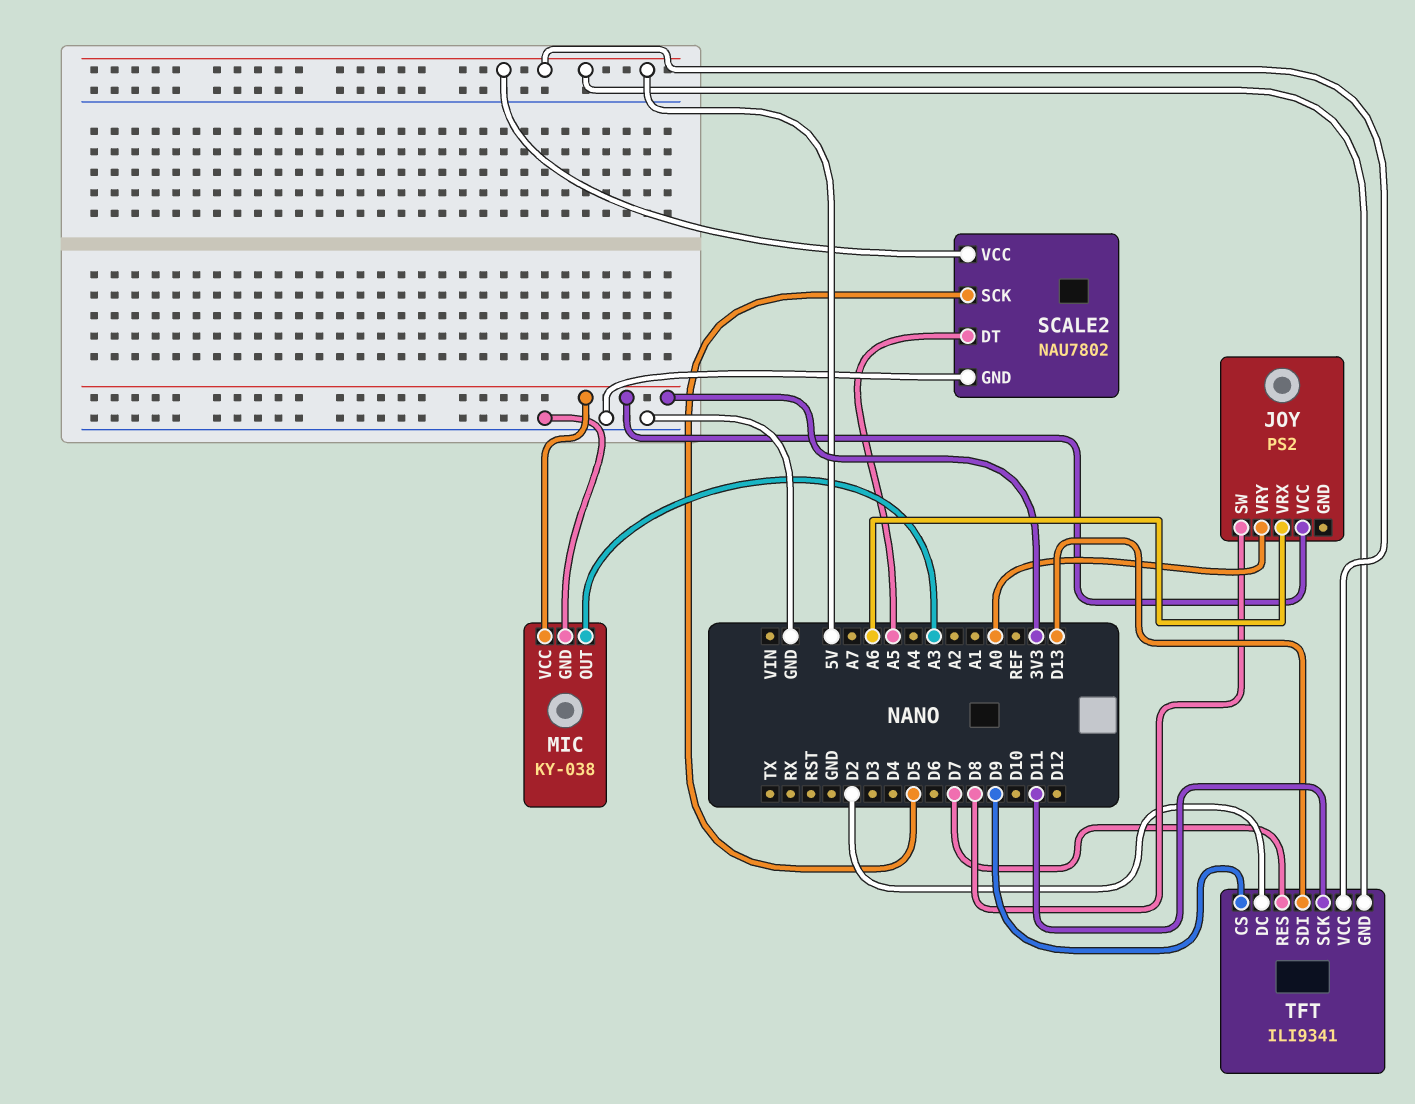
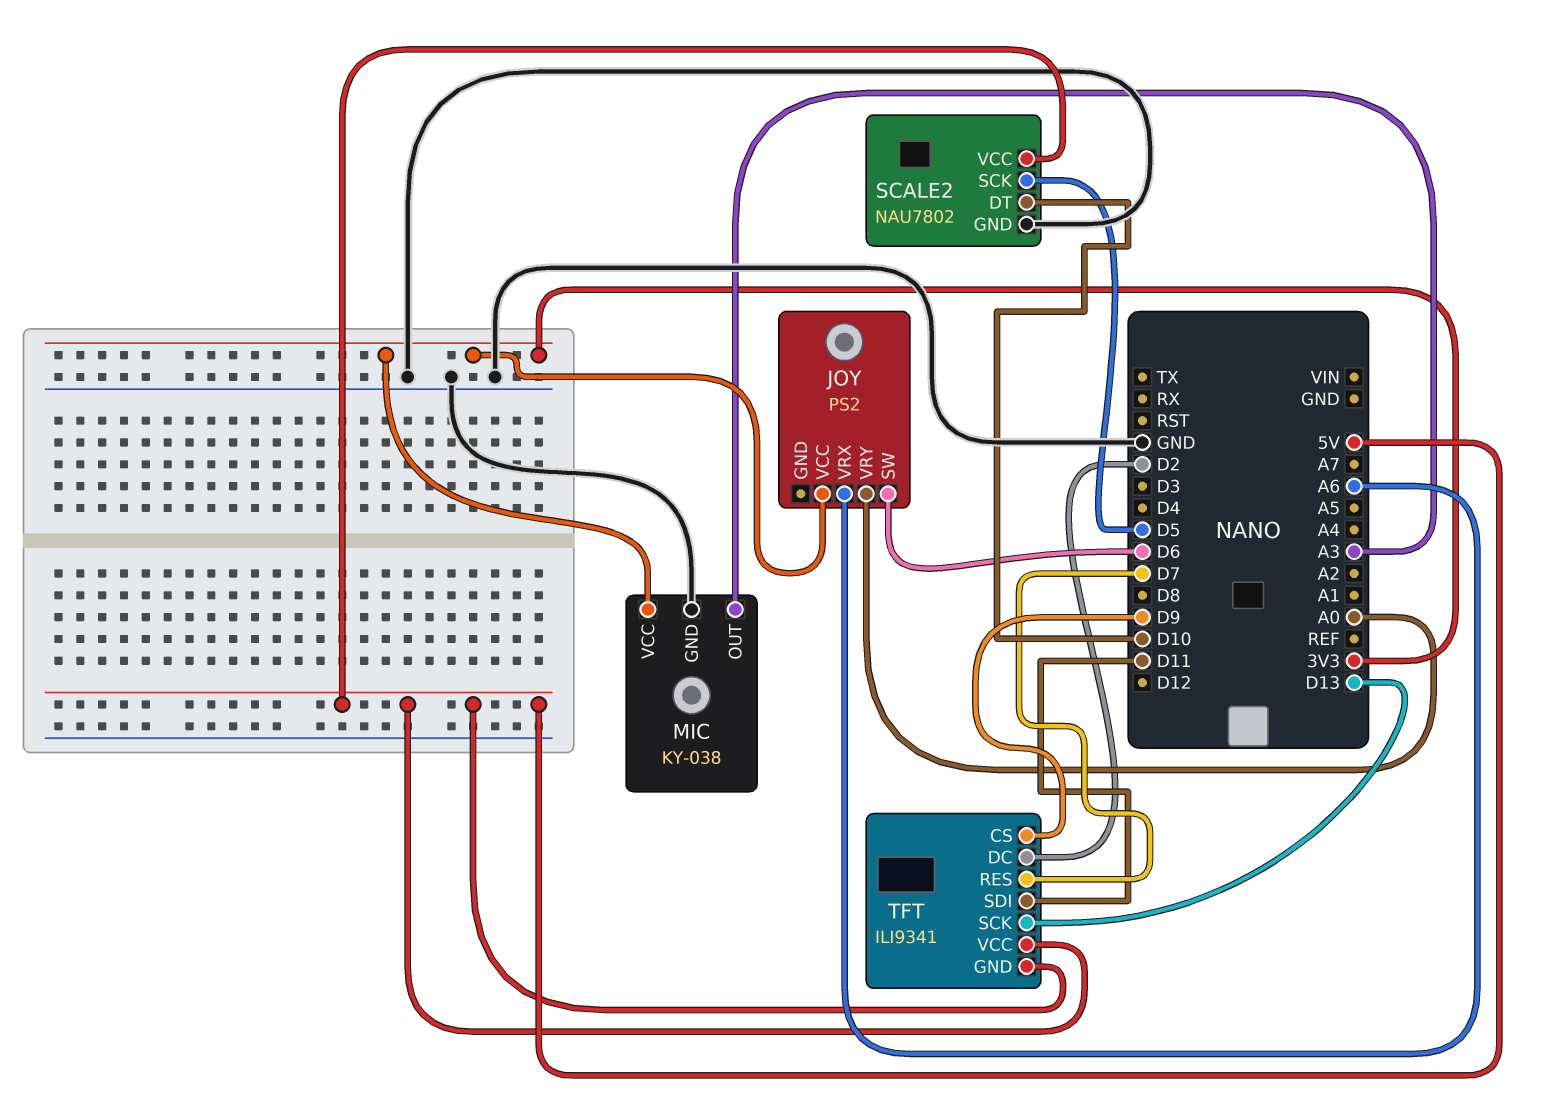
JOY pin SW: D8 -> D6
SCALE2 pin DT: A5 -> D10
TFT pin SCK: D11 -> D13
TFT pin SDI: D13 -> D11

